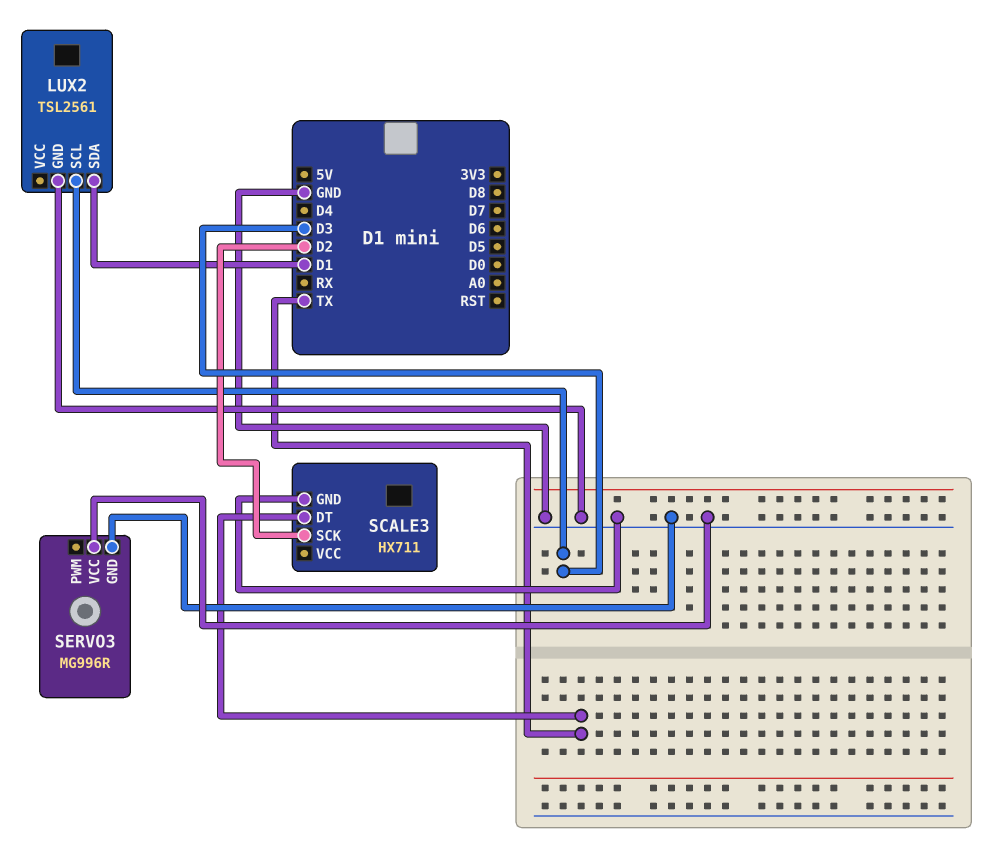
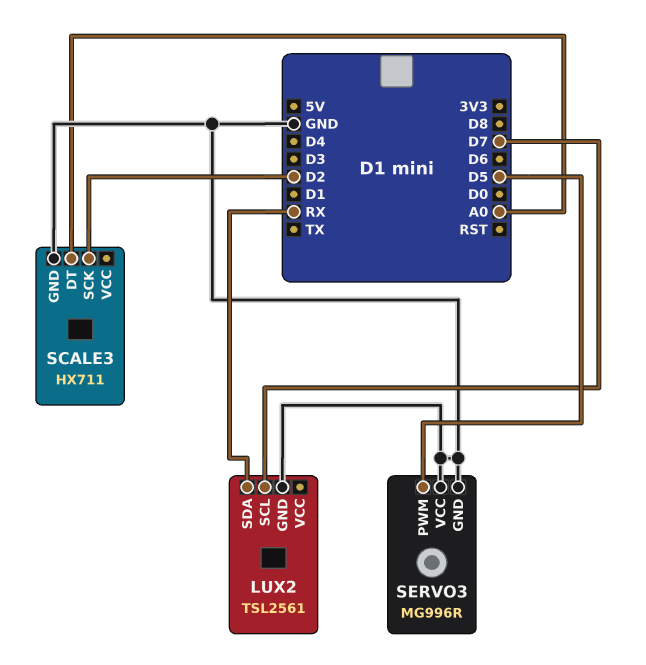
LUX2 pin SCL: D3 -> D7
LUX2 pin SDA: D1 -> RX
SCALE3 pin DT: TX -> A0
SERVO3 pin PWM: none -> D5

